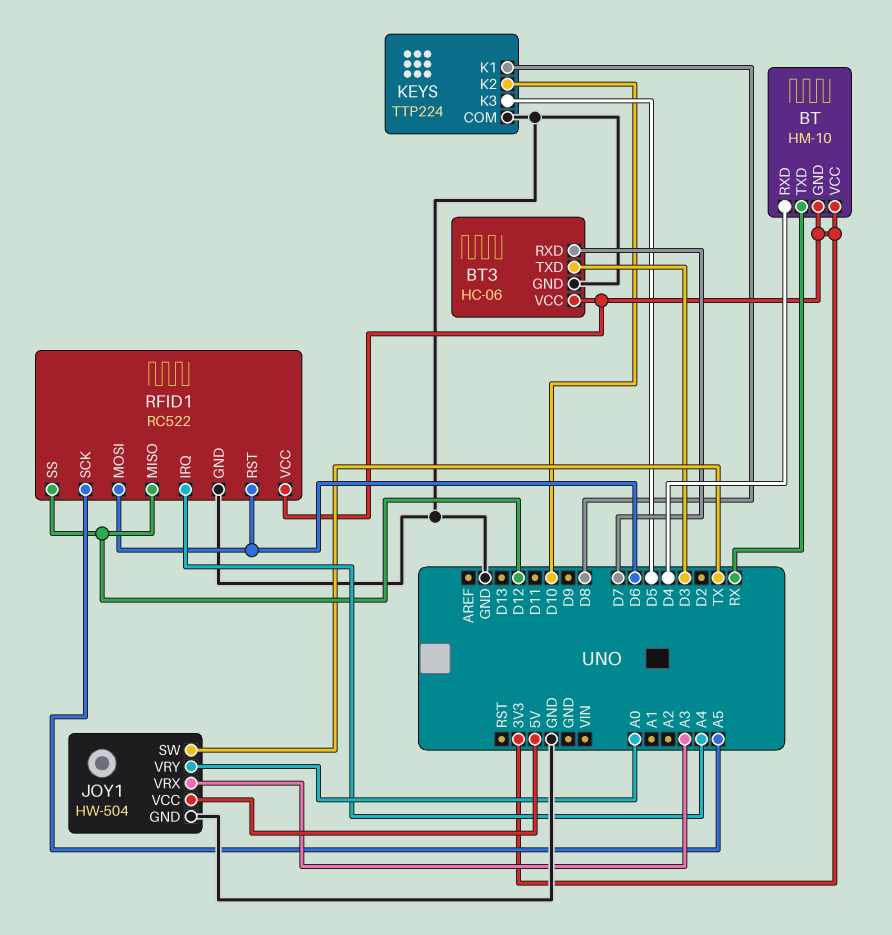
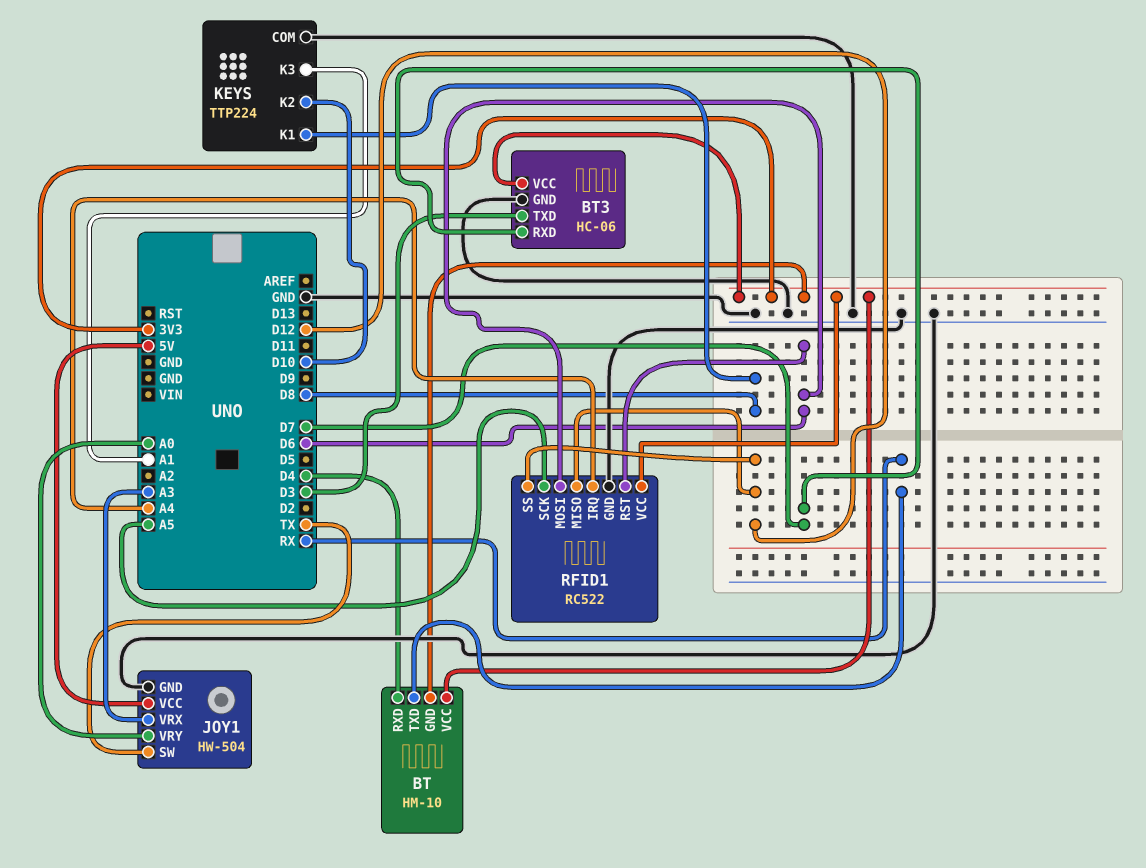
KEYS pin K3: D5 -> A1

